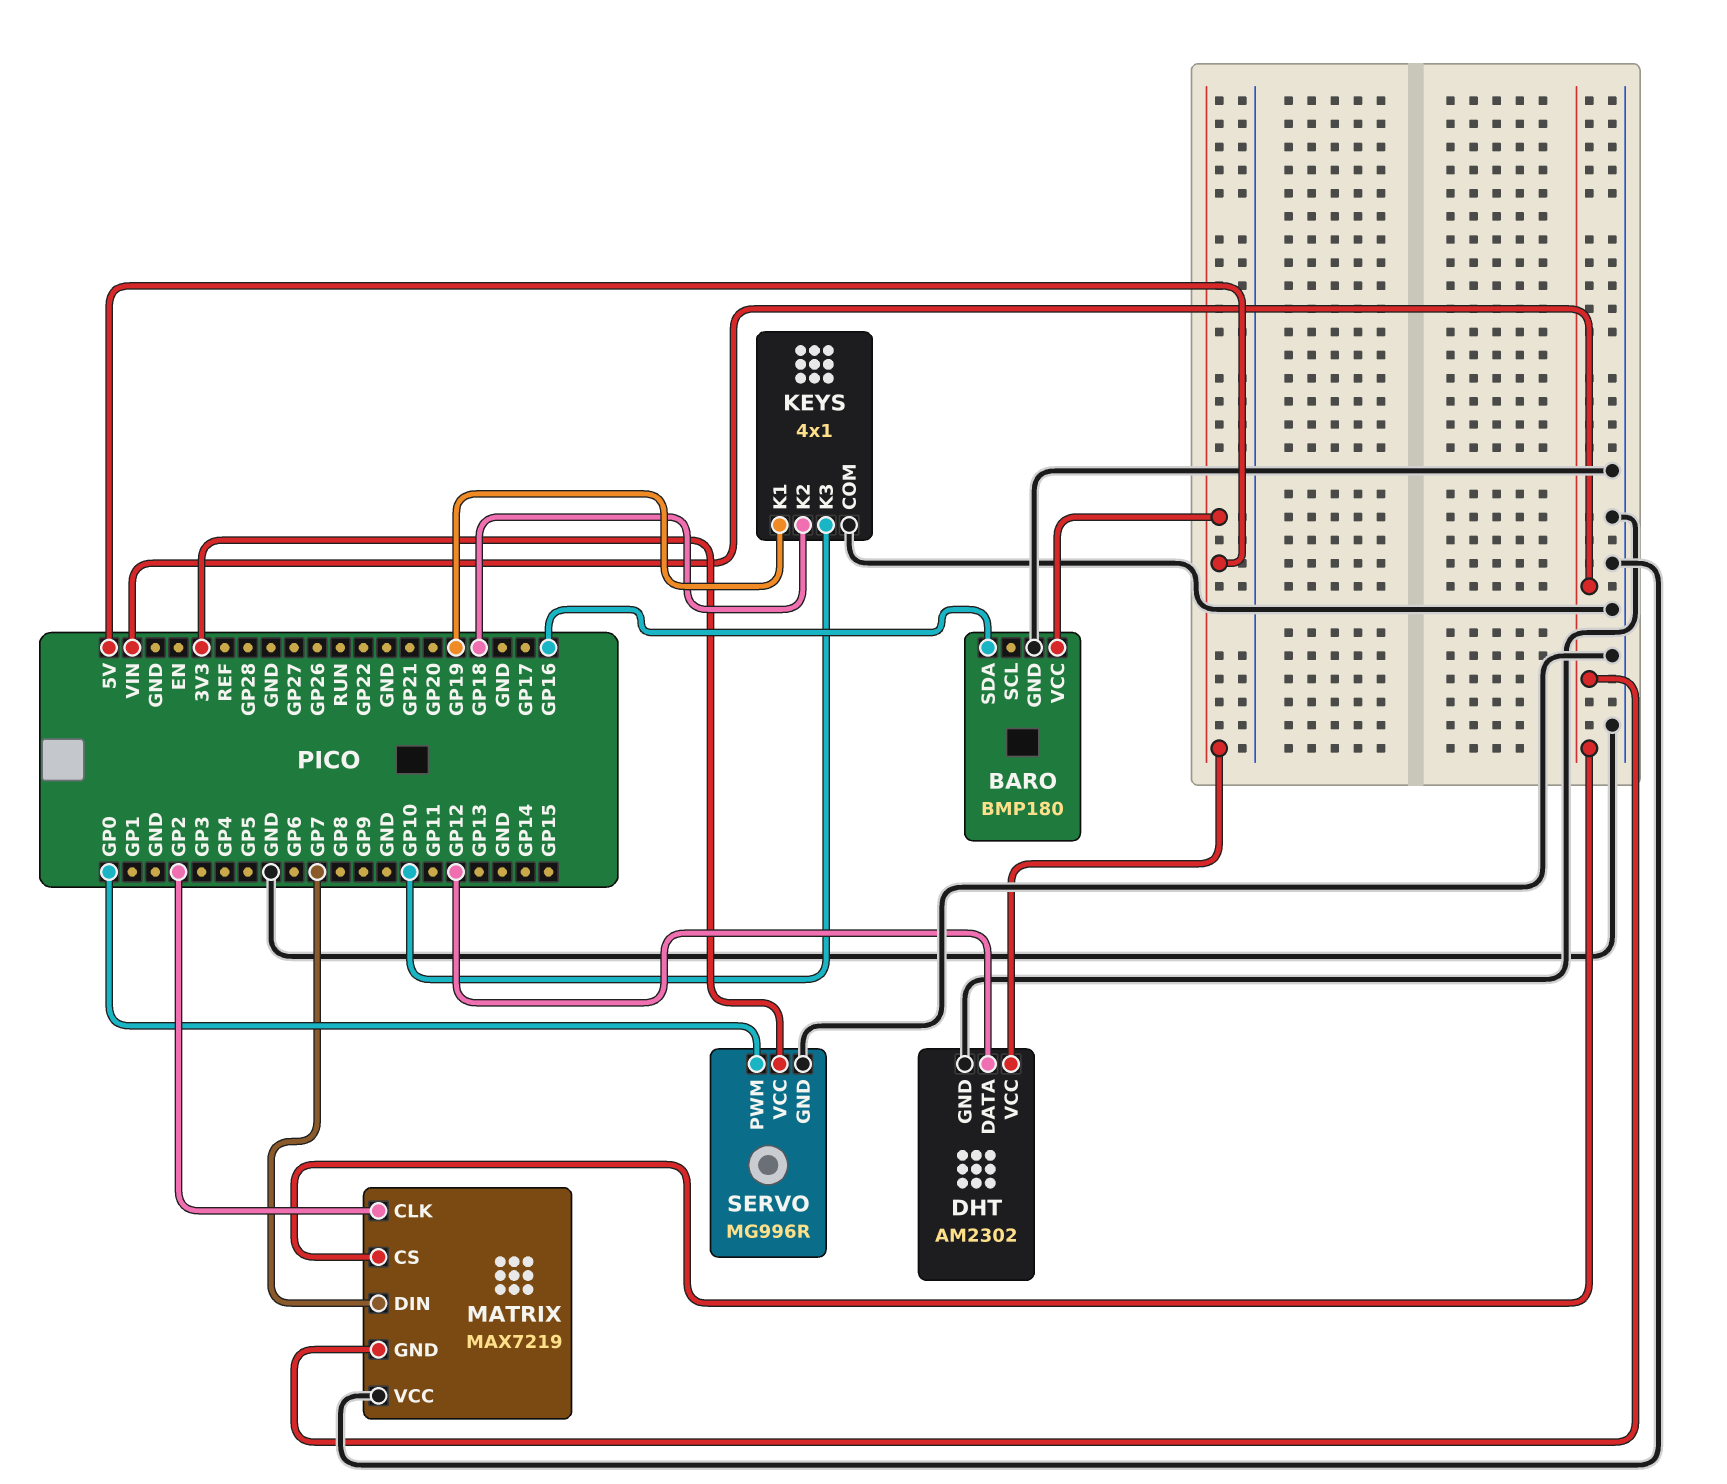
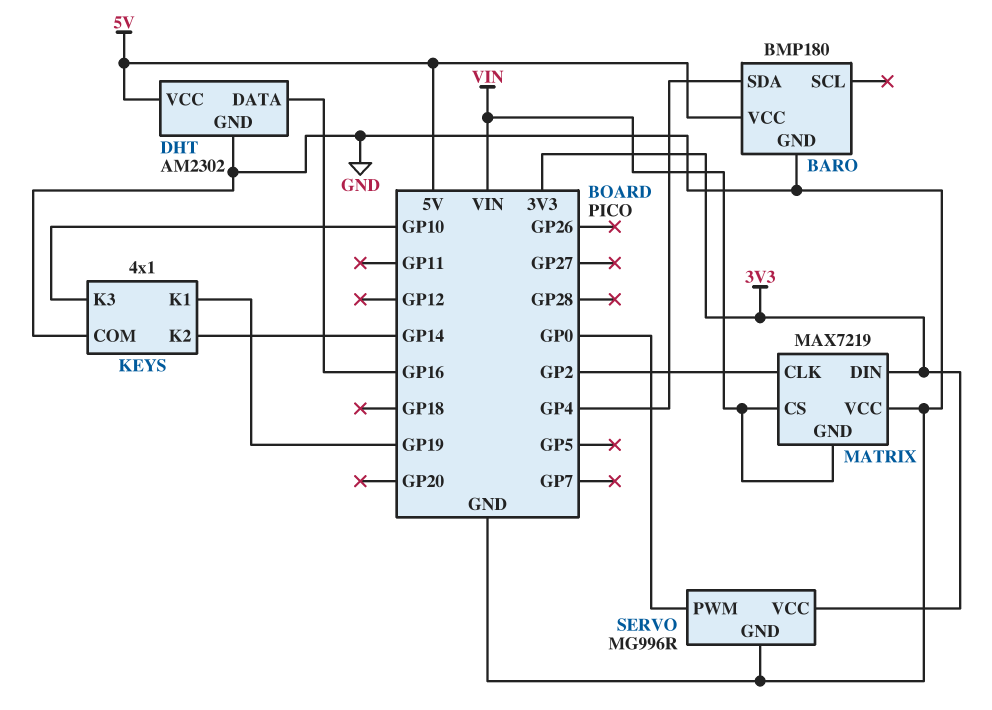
BARO pin SDA: GP16 -> GP4
DHT pin DATA: GP12 -> GP16
KEYS pin K2: GP18 -> GP14
MATRIX pin DIN: GP7 -> 3V3

